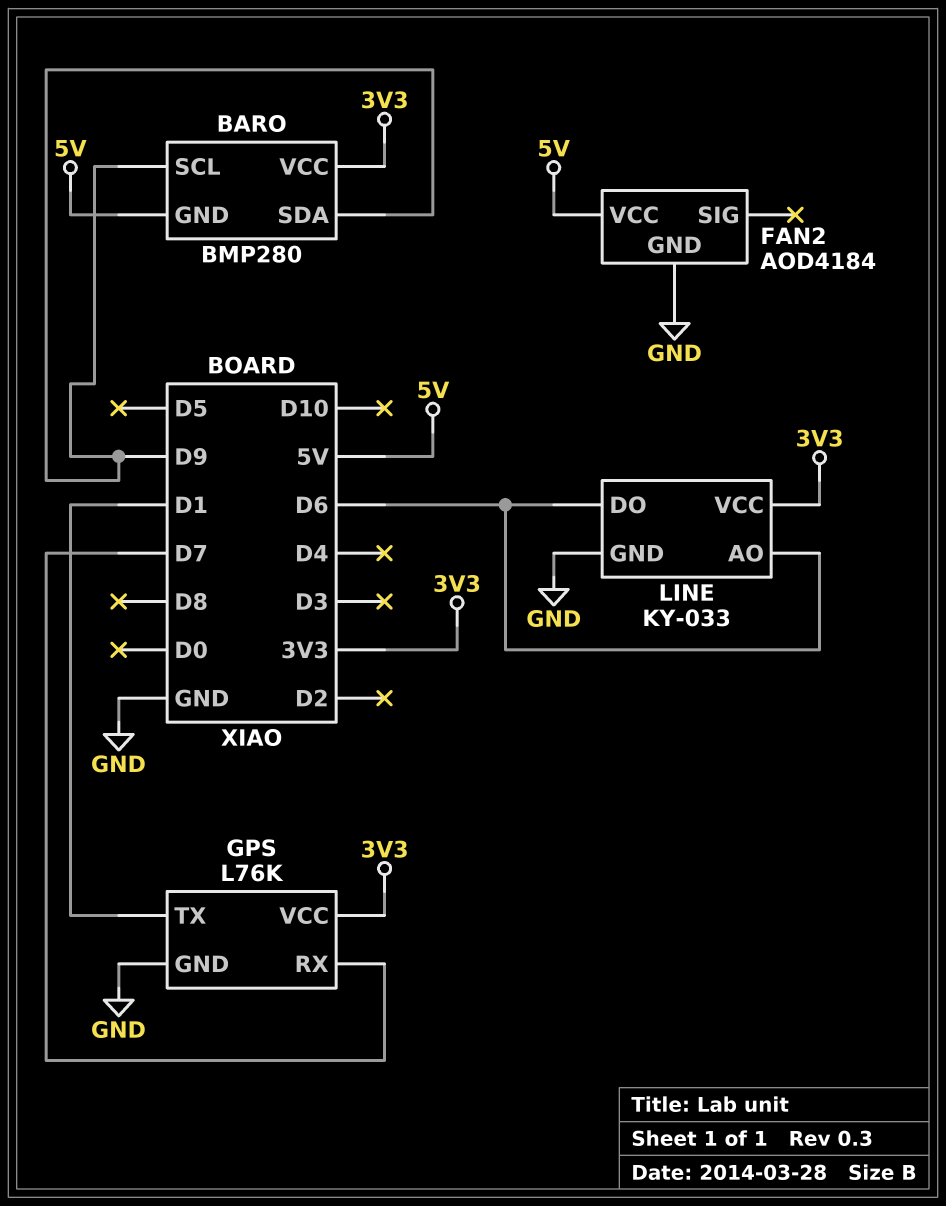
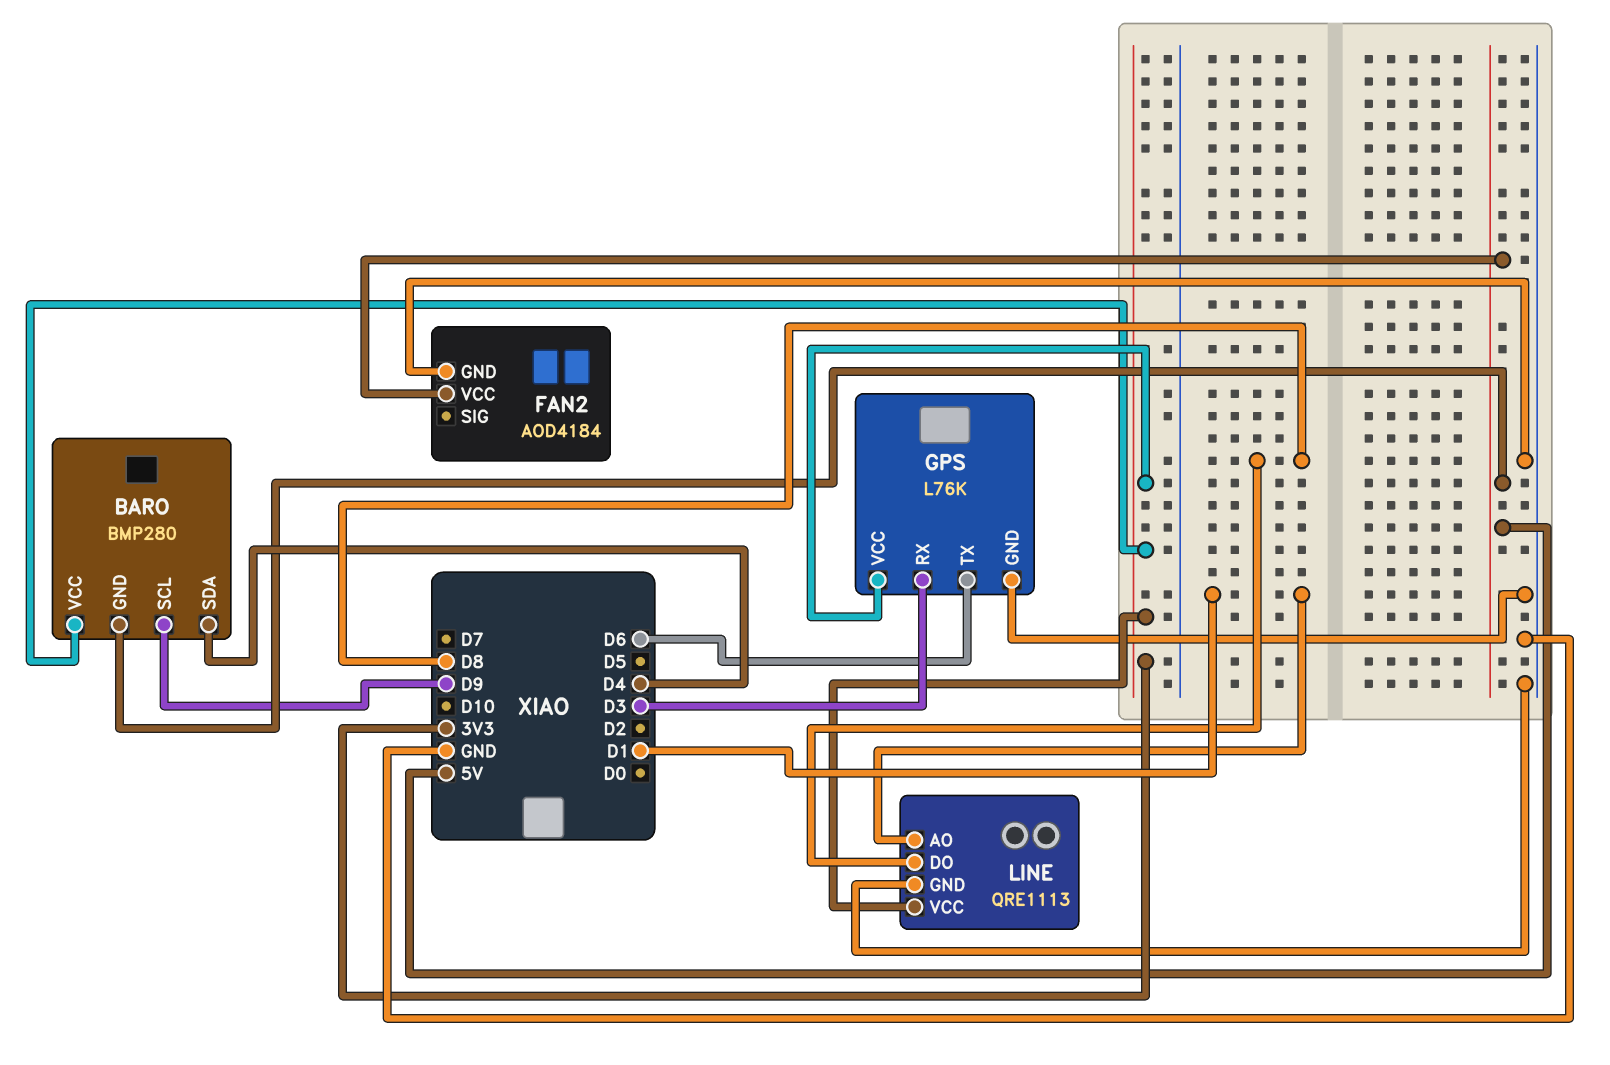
BARO pin SDA: D9 -> D4
GPS pin RX: D7 -> D3
GPS pin TX: D1 -> D6
LINE: KY-033 -> QRE1113
LINE pin AO: D6 -> D1
LINE pin DO: D6 -> D8

